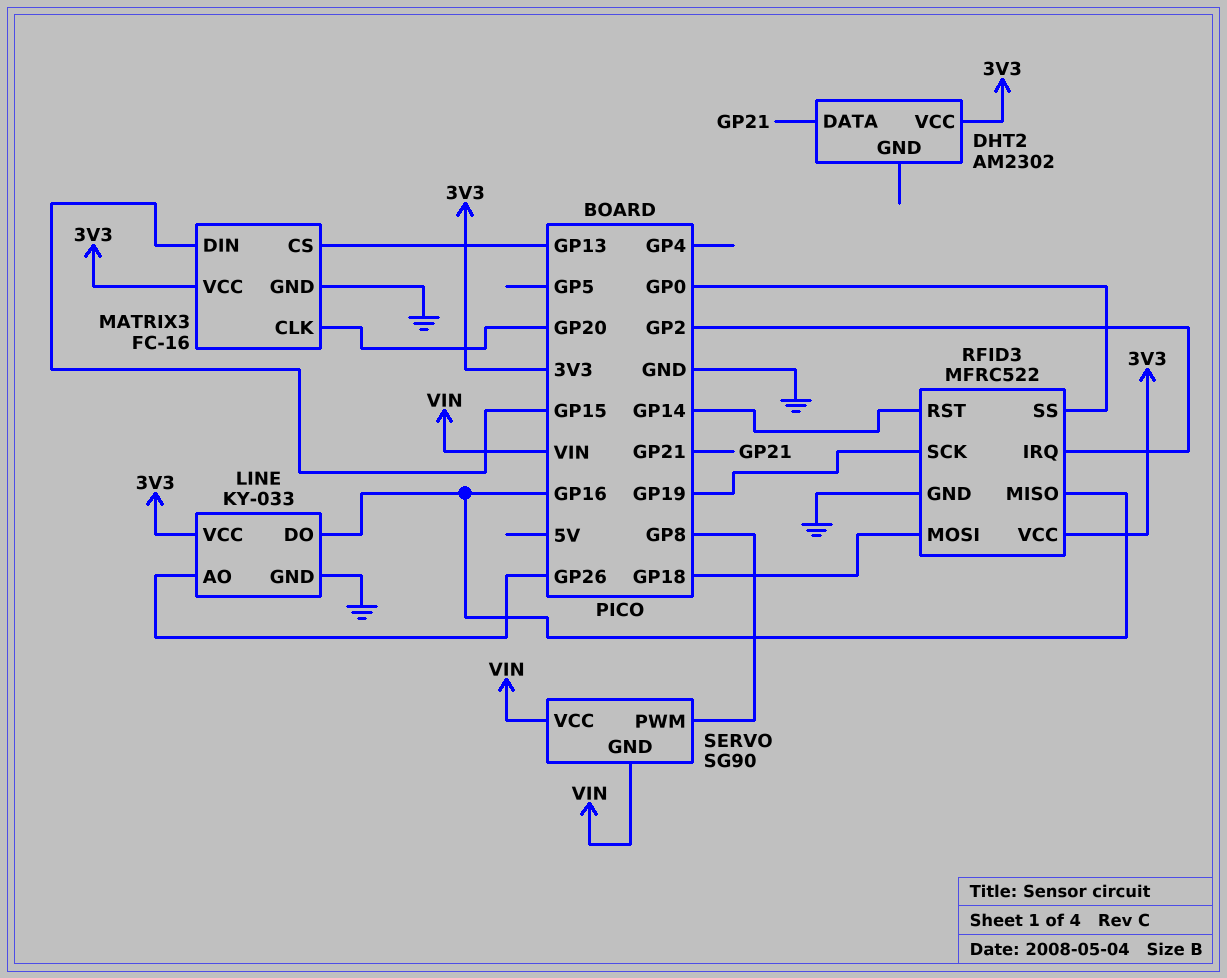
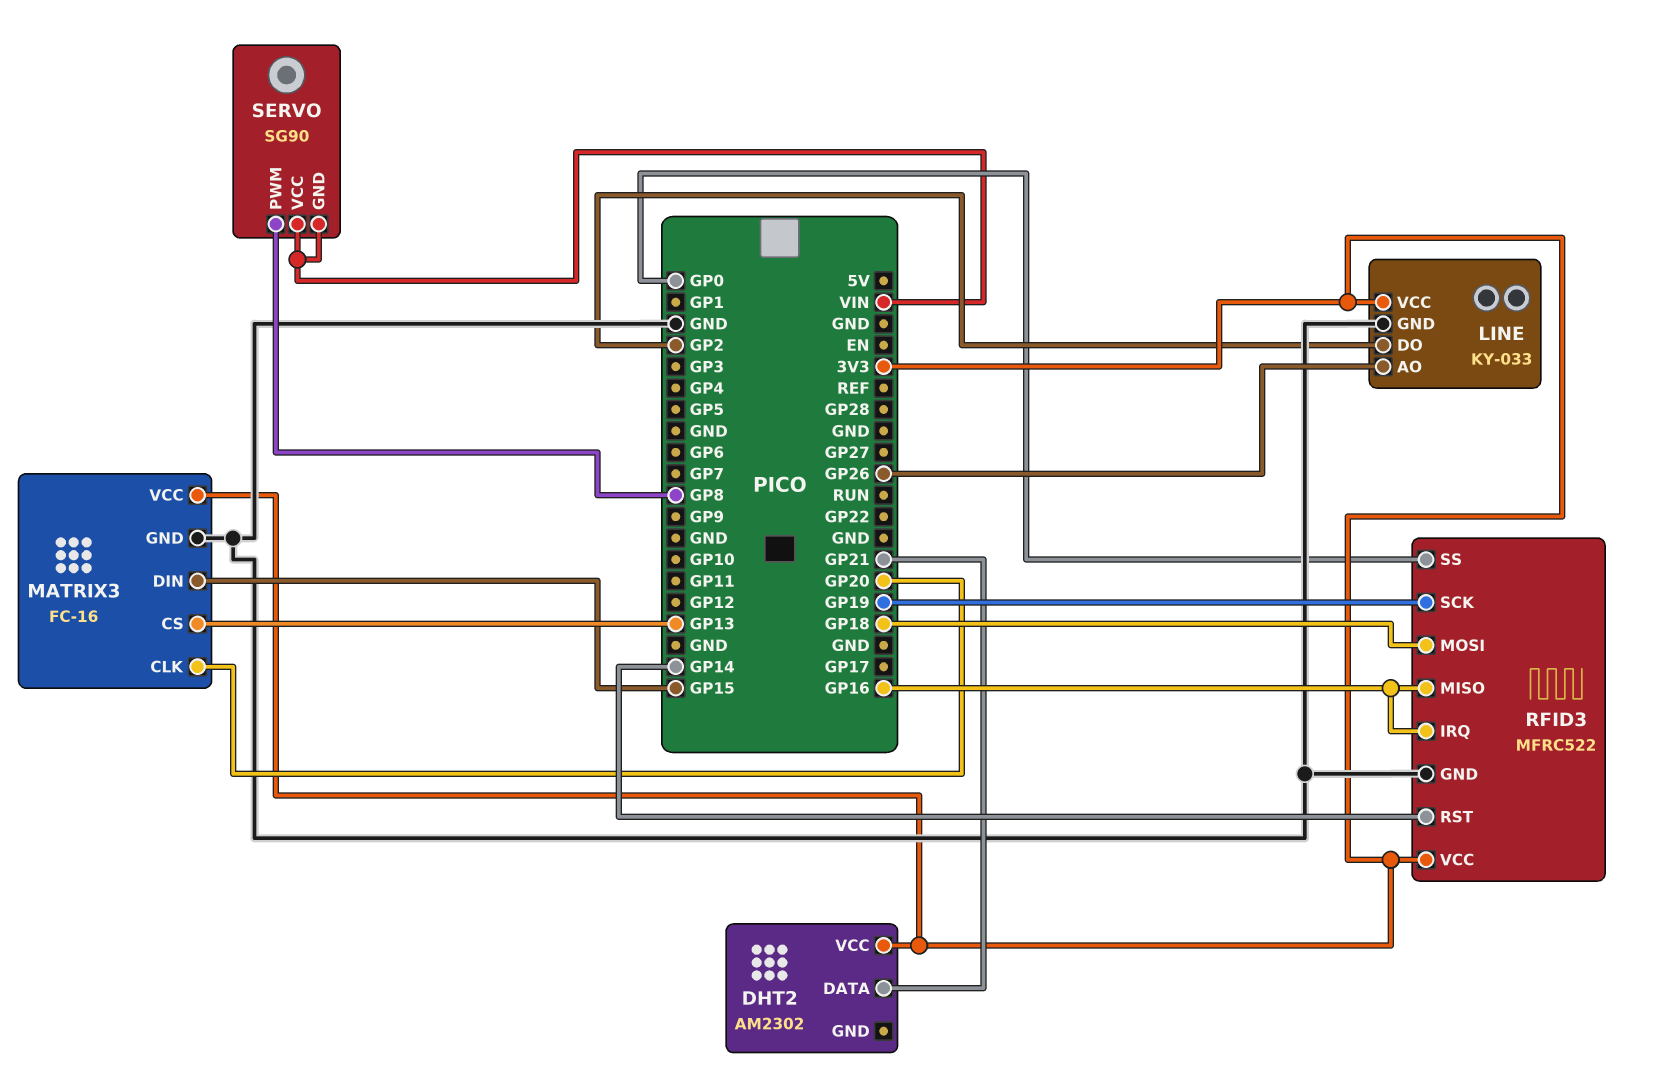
LINE pin DO: GP16 -> GP2
RFID3 pin IRQ: GP2 -> GP16

